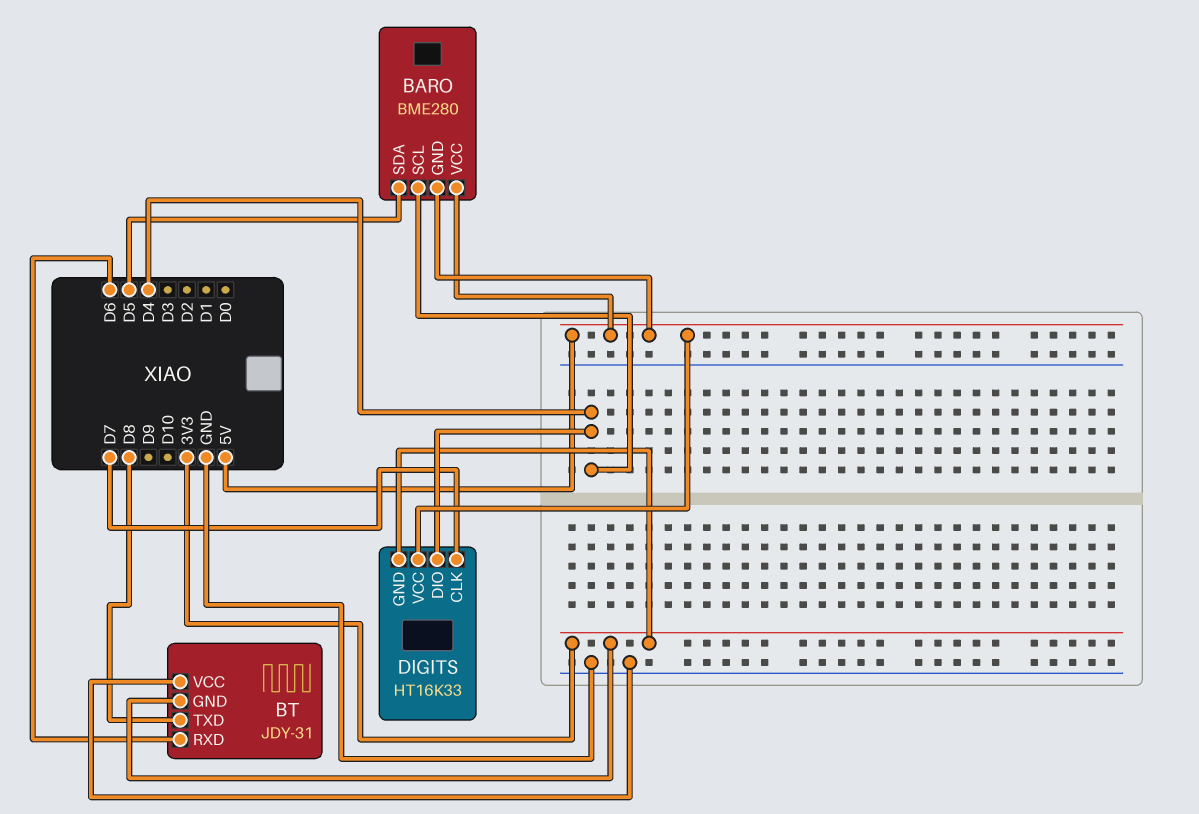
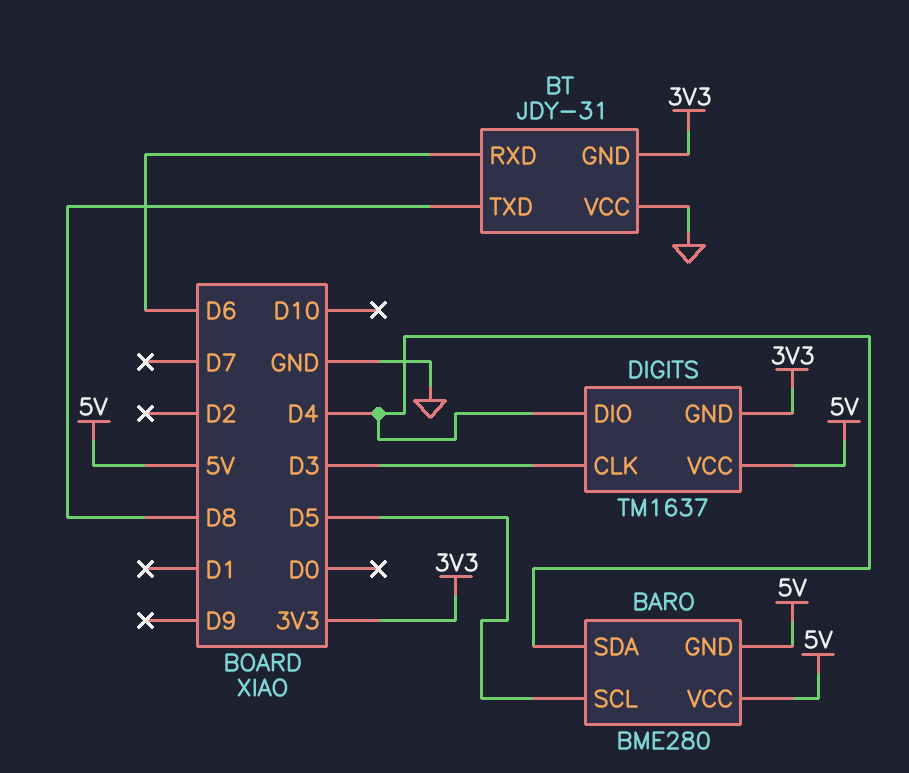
BARO pin SCL: D4 -> D5
BARO pin SDA: D5 -> D4
DIGITS: HT16K33 -> TM1637
DIGITS pin CLK: D7 -> D3

